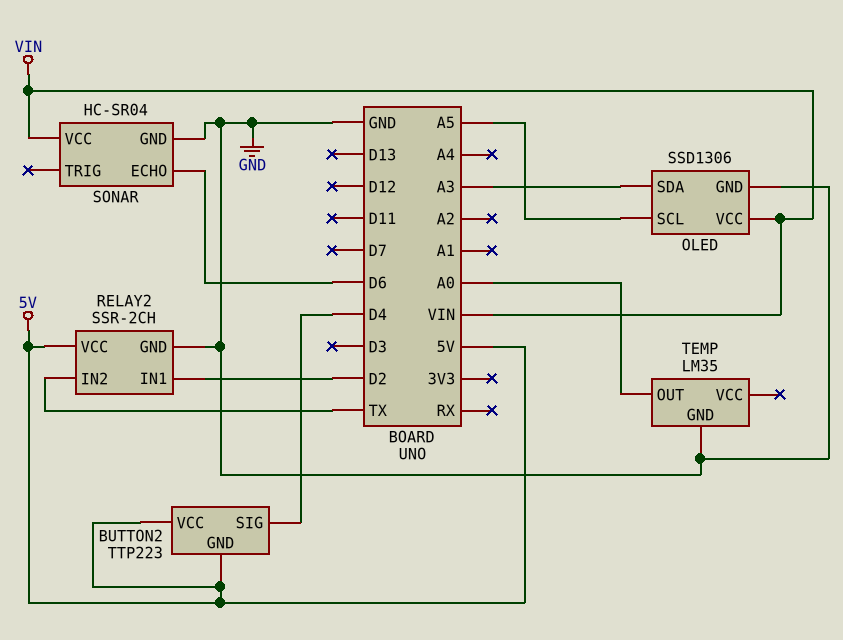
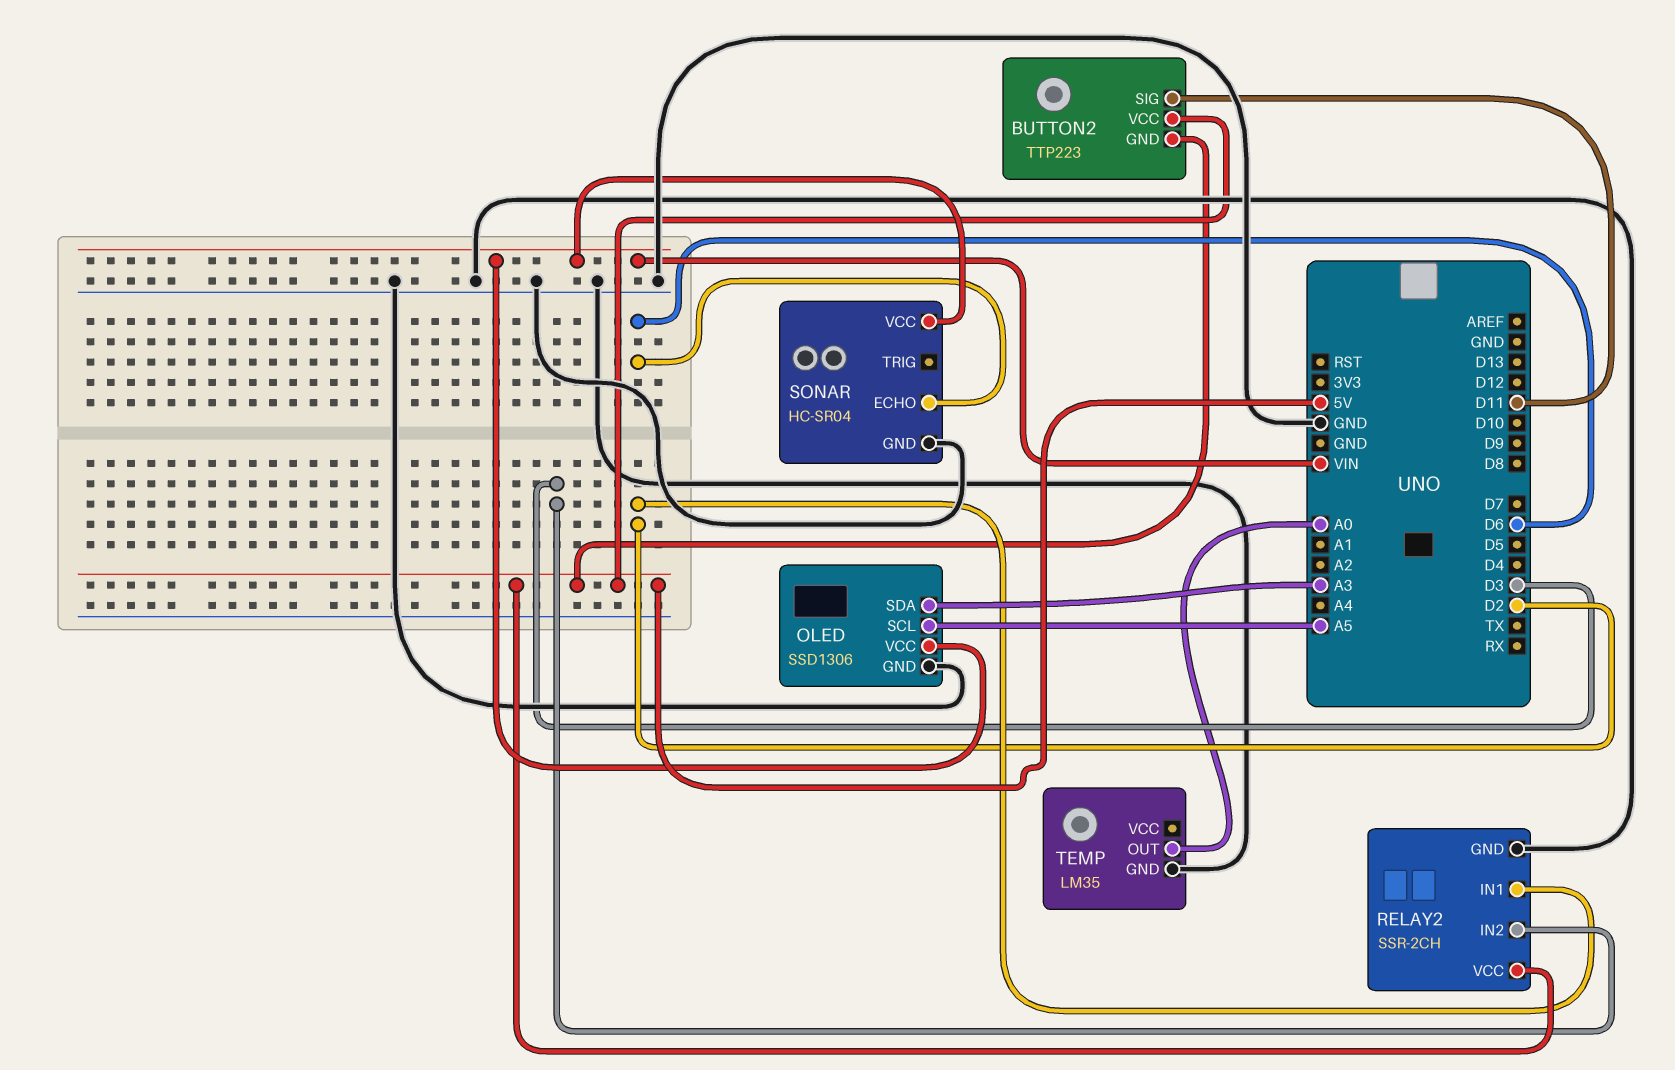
BUTTON2 pin SIG: D4 -> D11
RELAY2 pin IN2: TX -> D3

